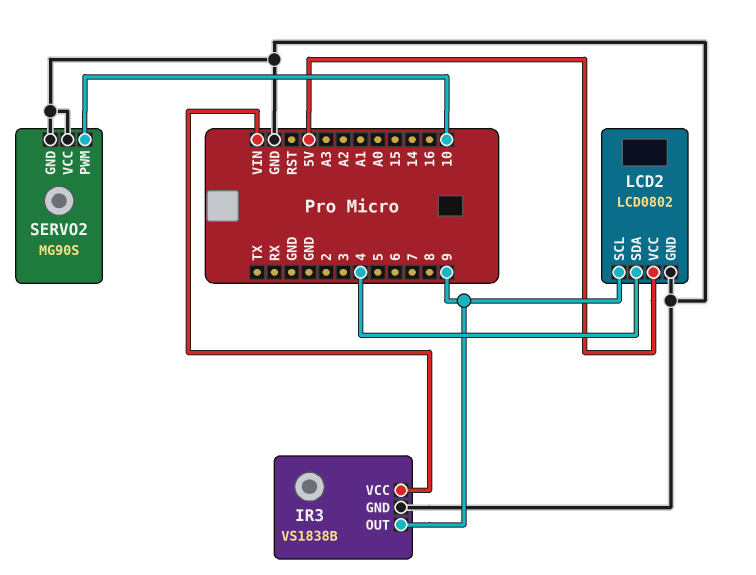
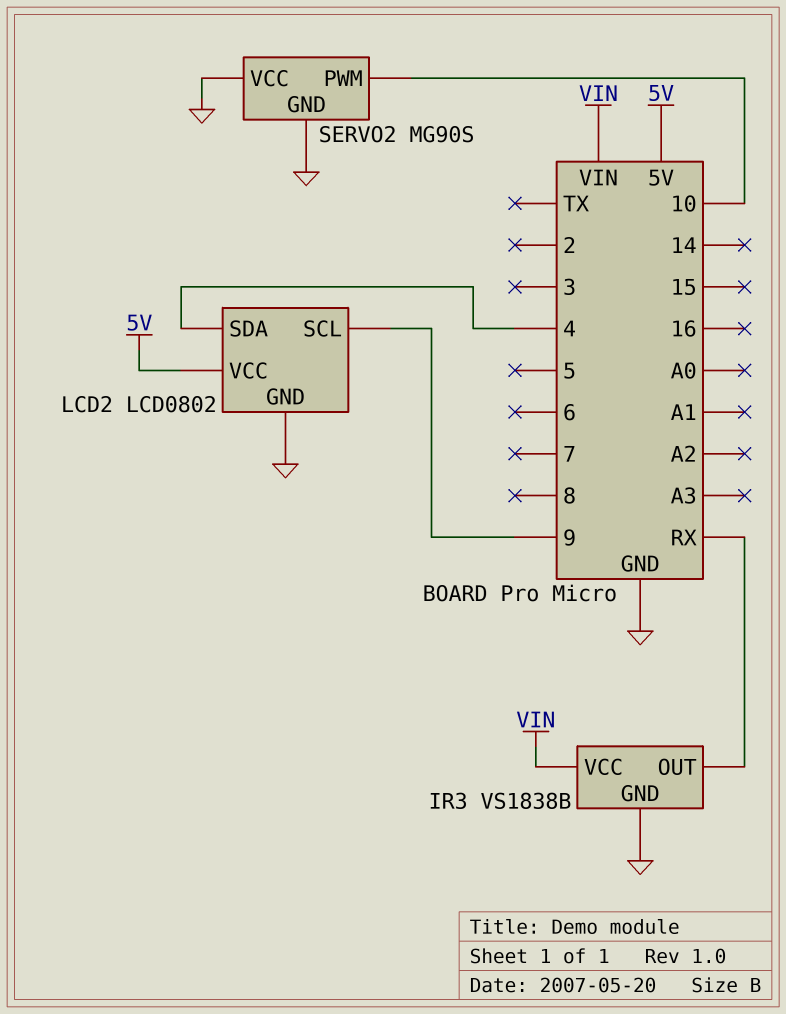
IR3 pin OUT: 9 -> RX

